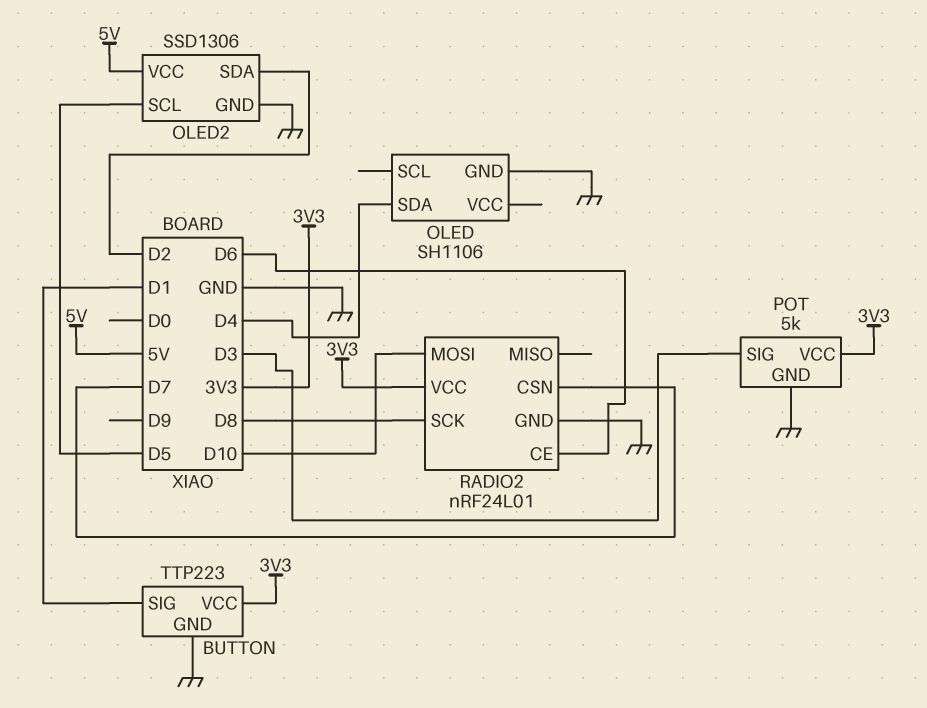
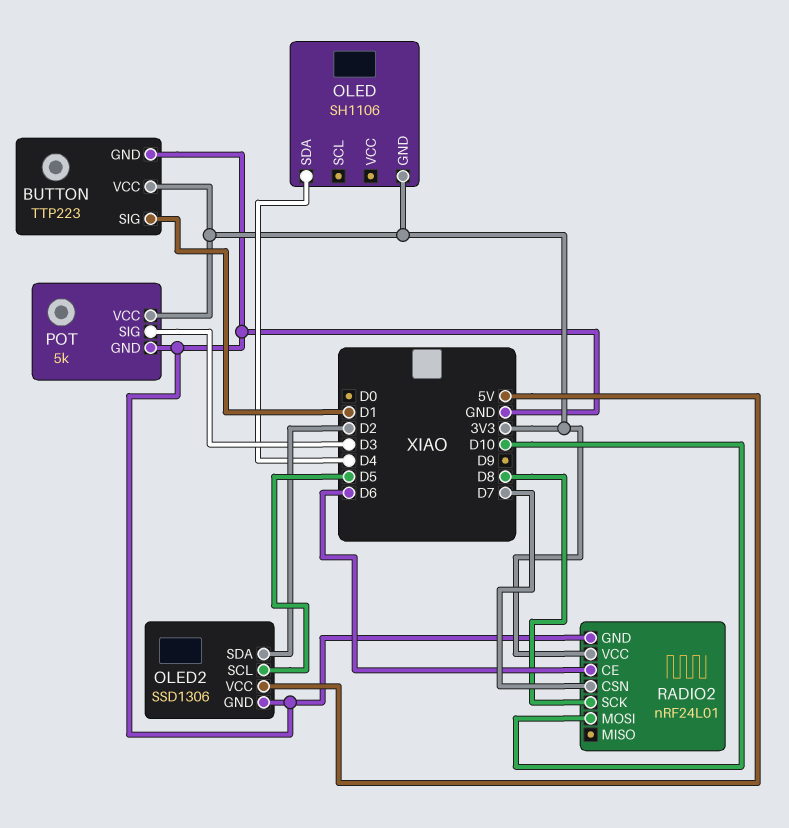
OLED pin GND: GND -> 3V3

